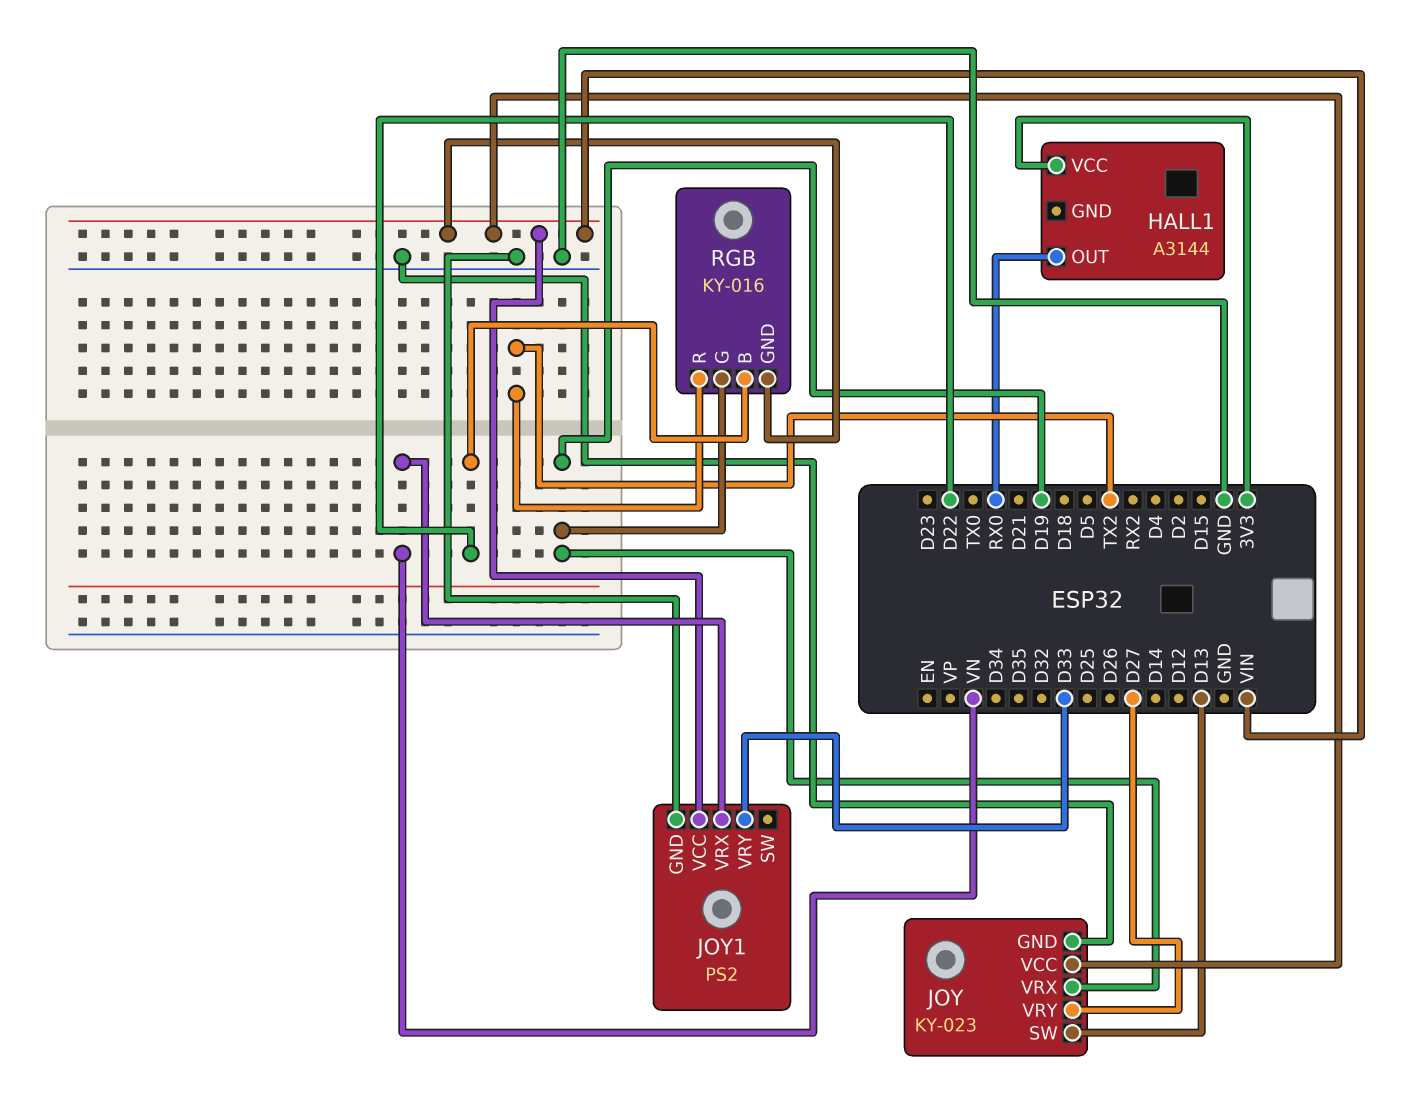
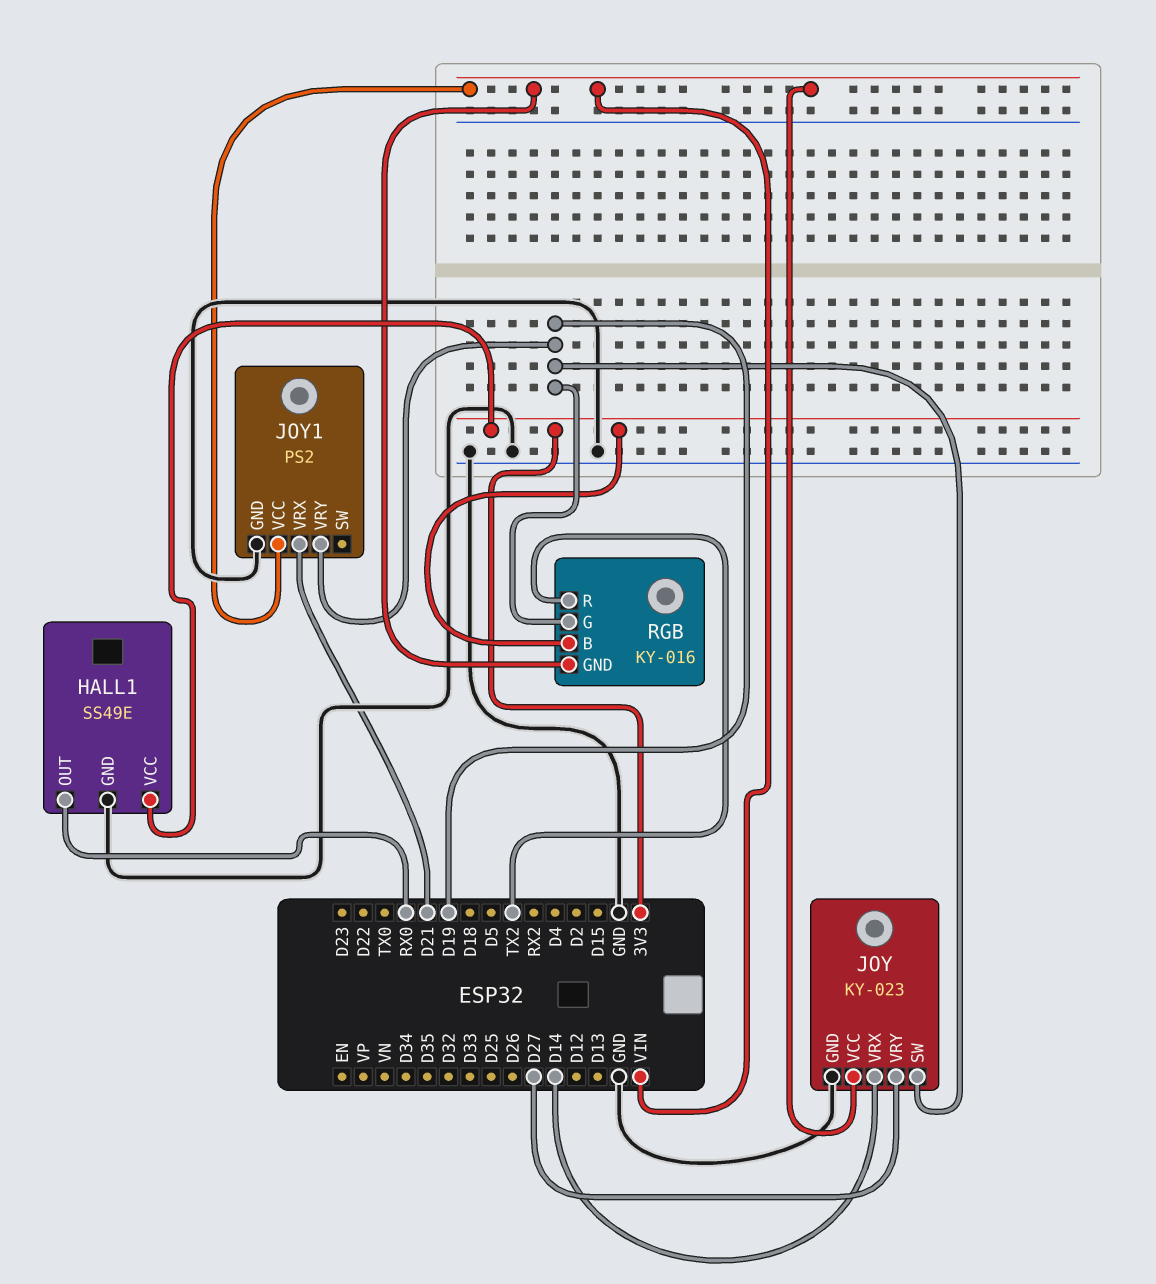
HALL1: A3144 -> SS49E
HALL1 pin GND: none -> GND
JOY pin SW: D13 -> D19
JOY pin VRX: D19 -> D14
JOY1 pin VRX: VN -> D21
JOY1 pin VRY: D33 -> D19
RGB pin B: D22 -> 3V3

